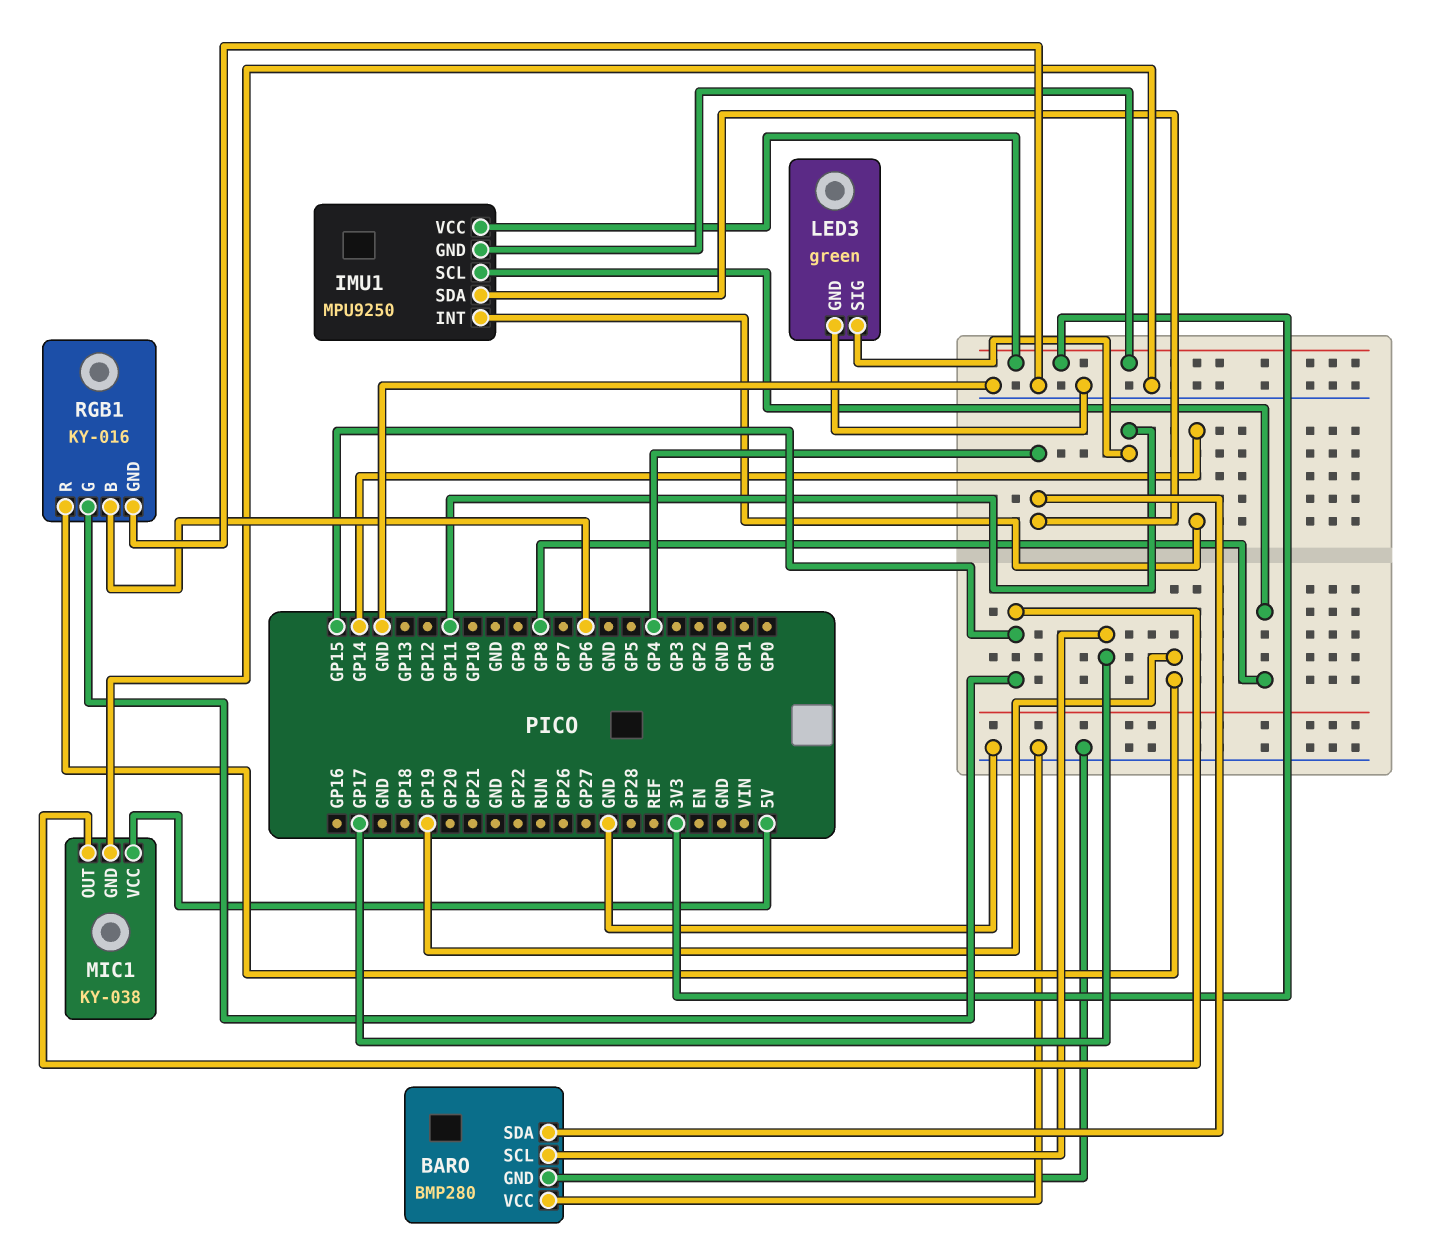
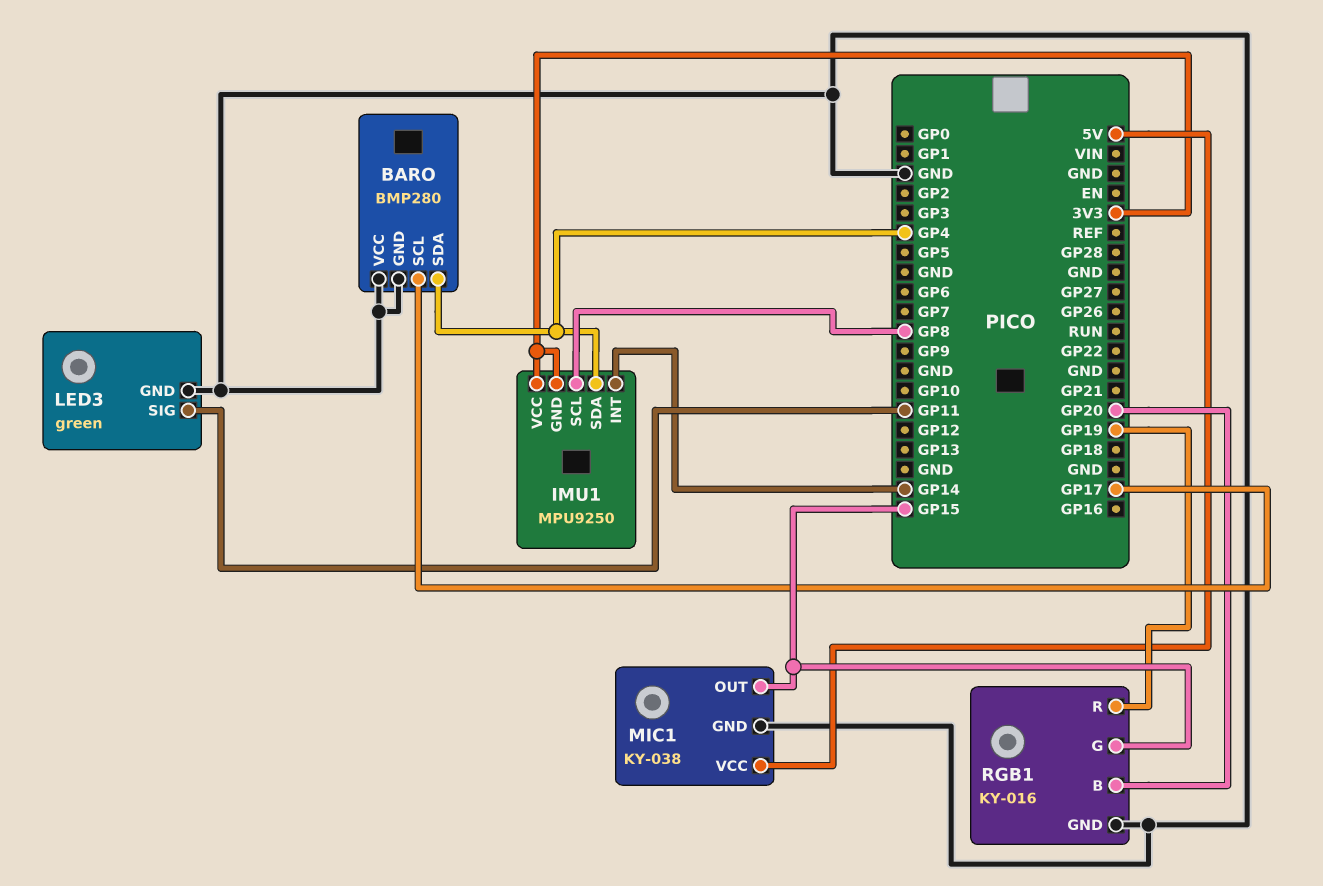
RGB1 pin B: GP6 -> GP20

